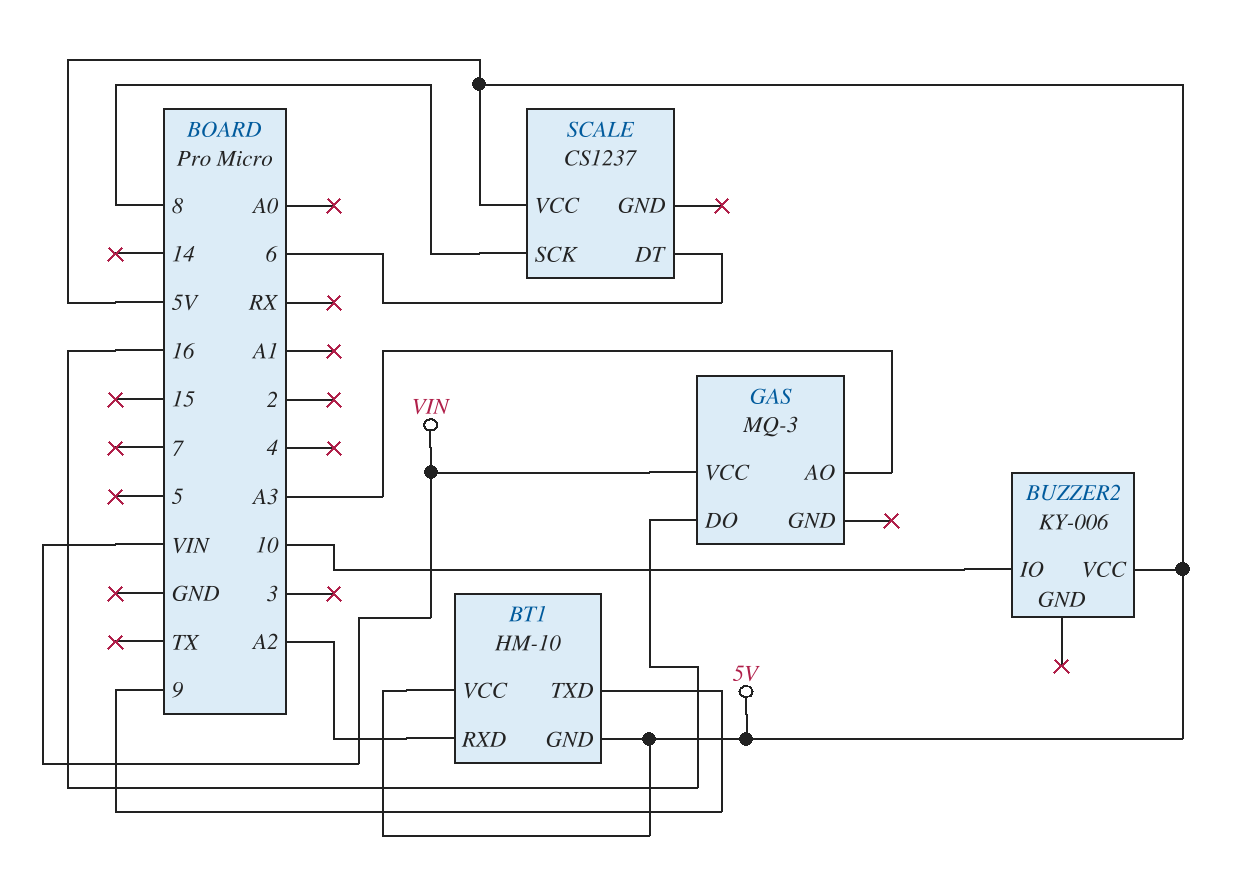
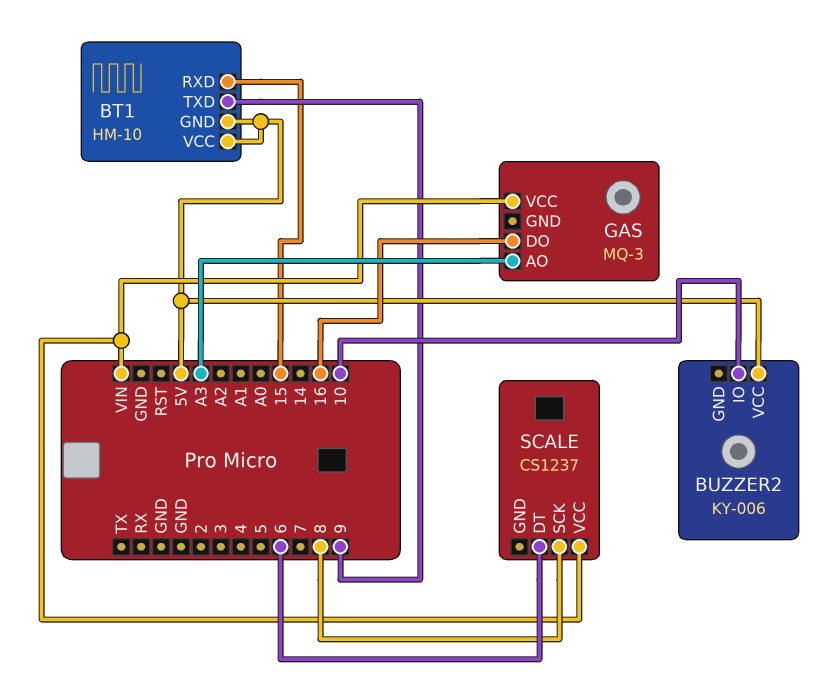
BT1 pin RXD: A2 -> 15
SCALE pin VCC: 5V -> VIN

